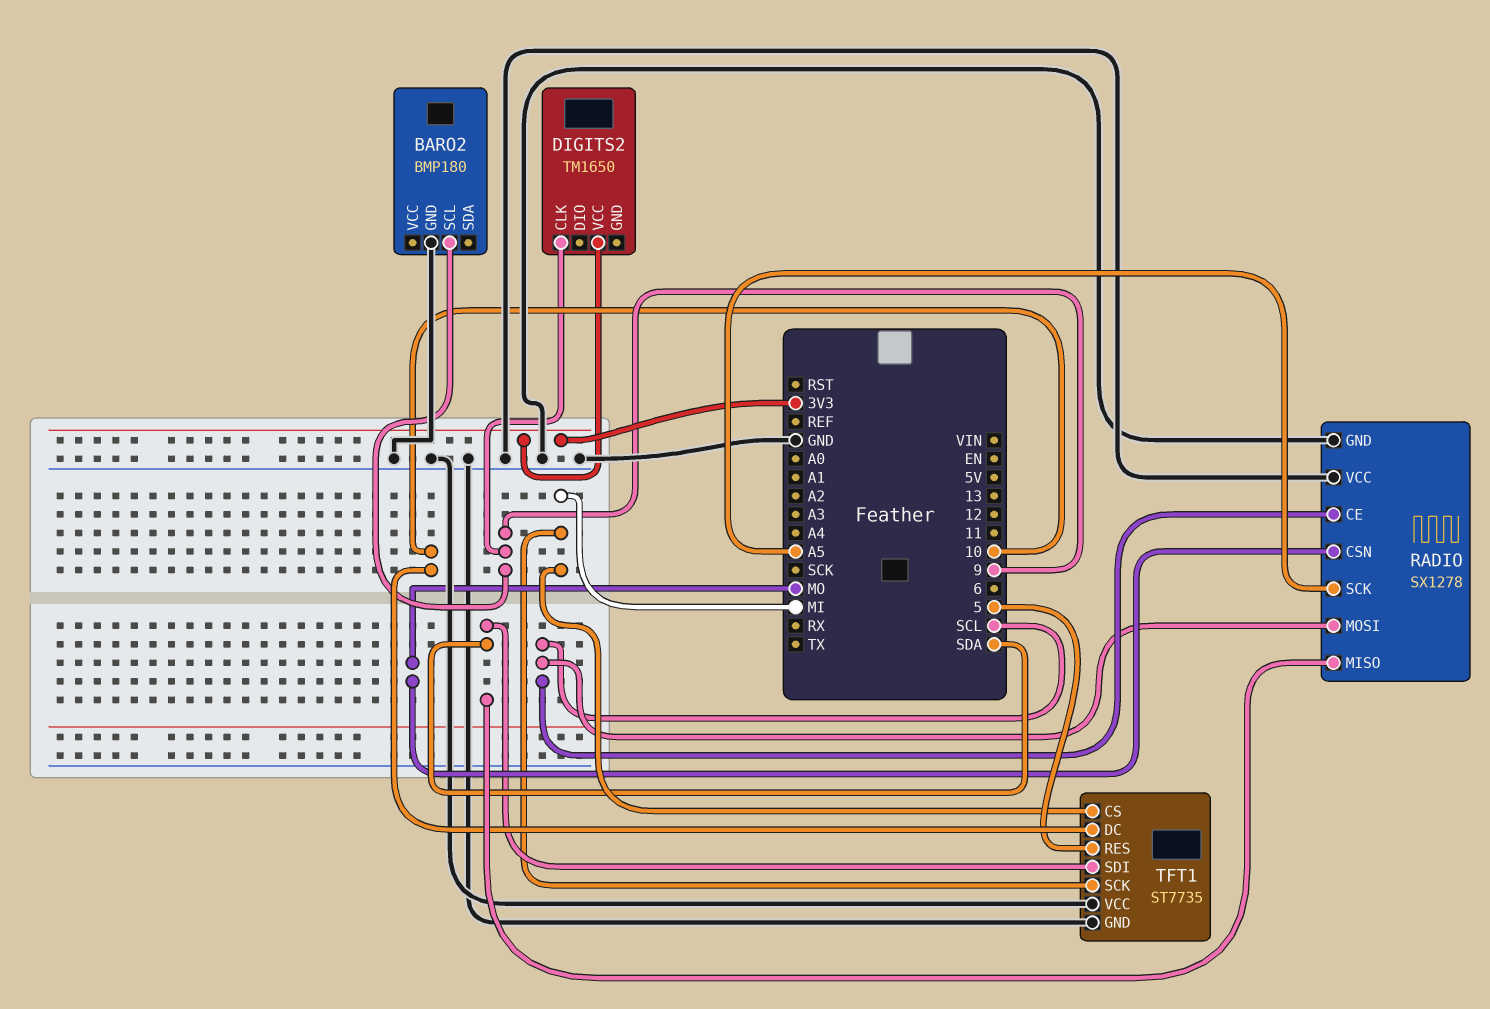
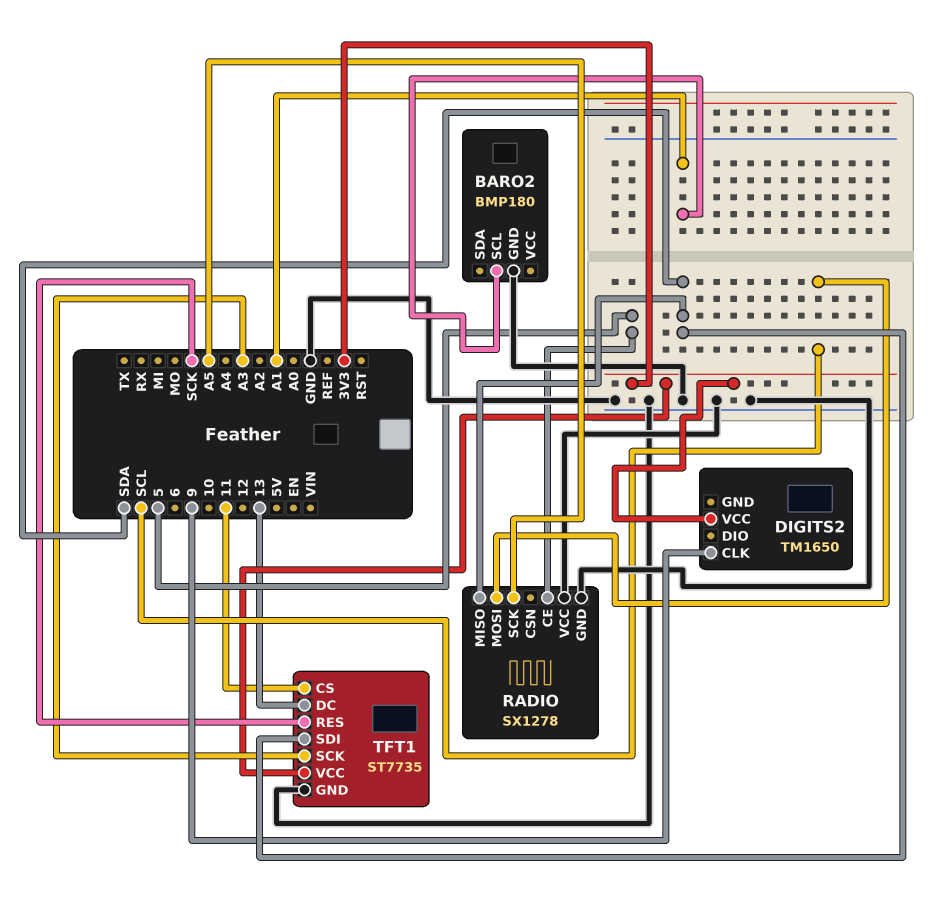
BARO2 pin SCL: 9 -> A1
RADIO pin CE: SCL -> 5
RADIO pin CSN: MO -> none
TFT1 pin CS: MI -> 11
TFT1 pin DC: 10 -> 13
TFT1 pin RES: 5 -> SCK
TFT1 pin SCK: MI -> A3
TFT1 pin VCC: GND -> 3V3

